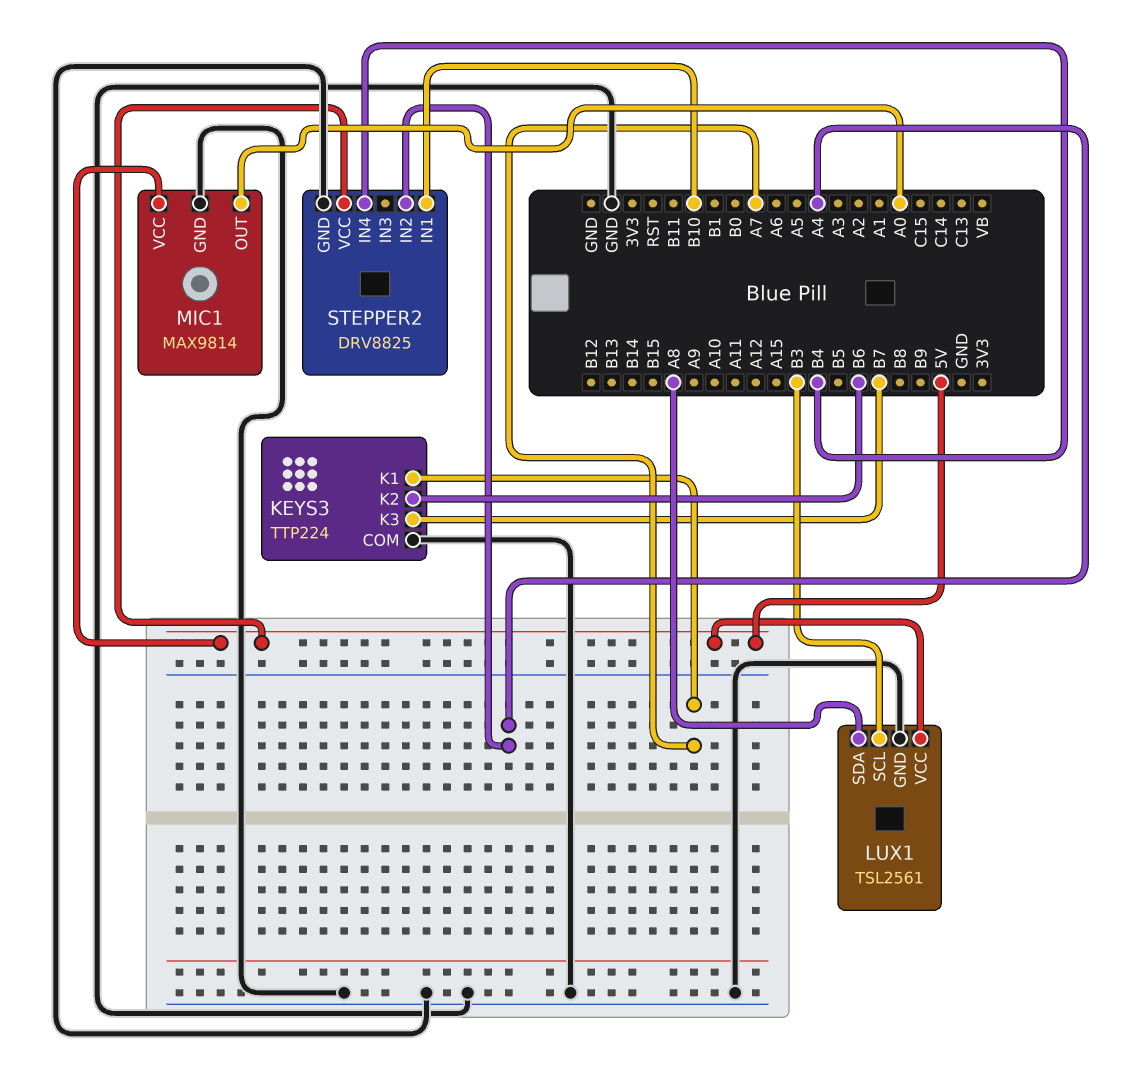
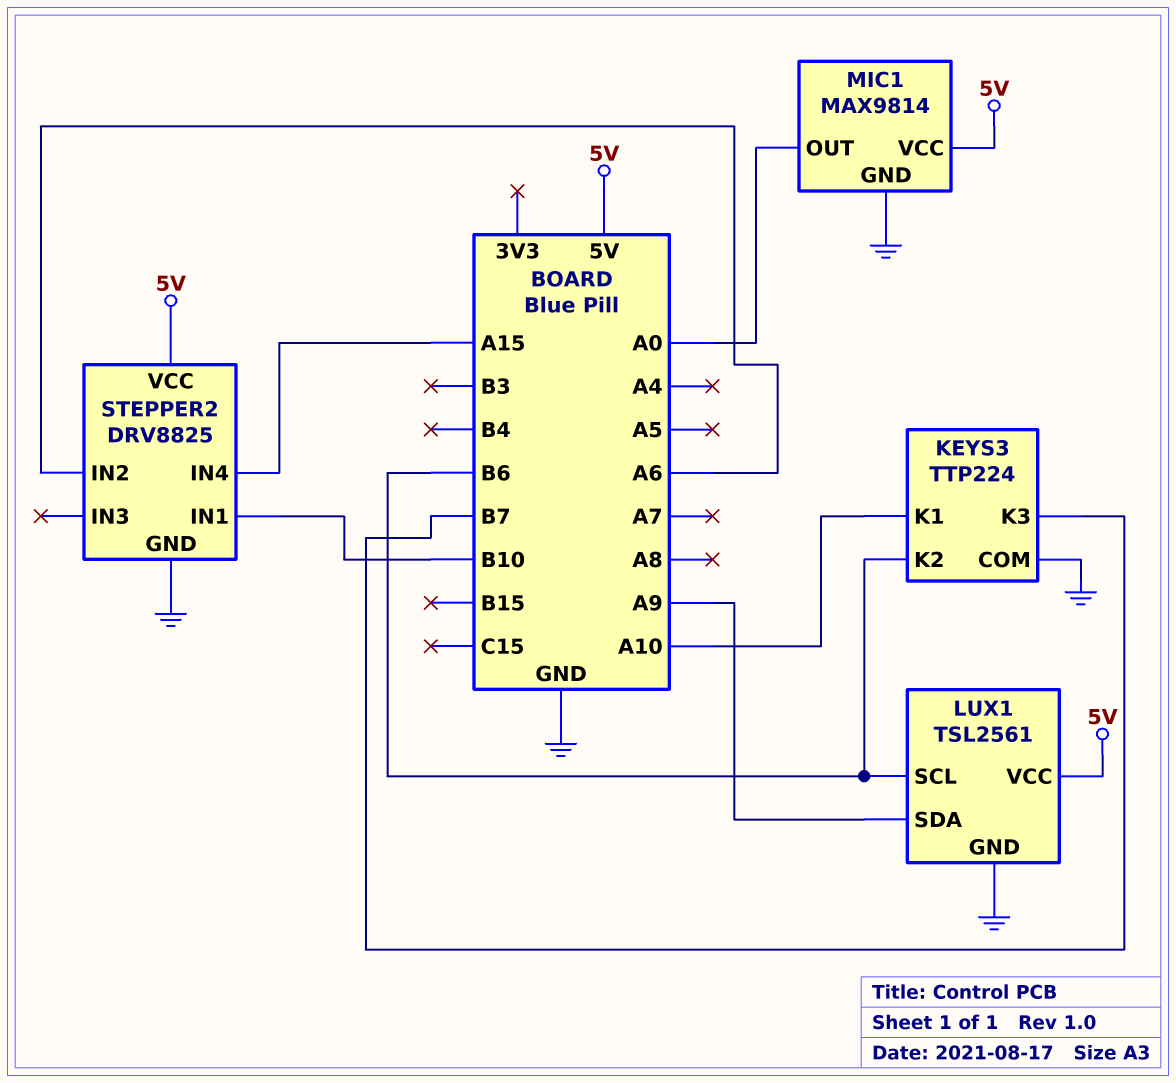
KEYS3 pin K1: A7 -> A10
LUX1 pin SCL: B3 -> B6
LUX1 pin SDA: A8 -> A9
STEPPER2 pin IN2: A4 -> A6
STEPPER2 pin IN4: B4 -> A15

